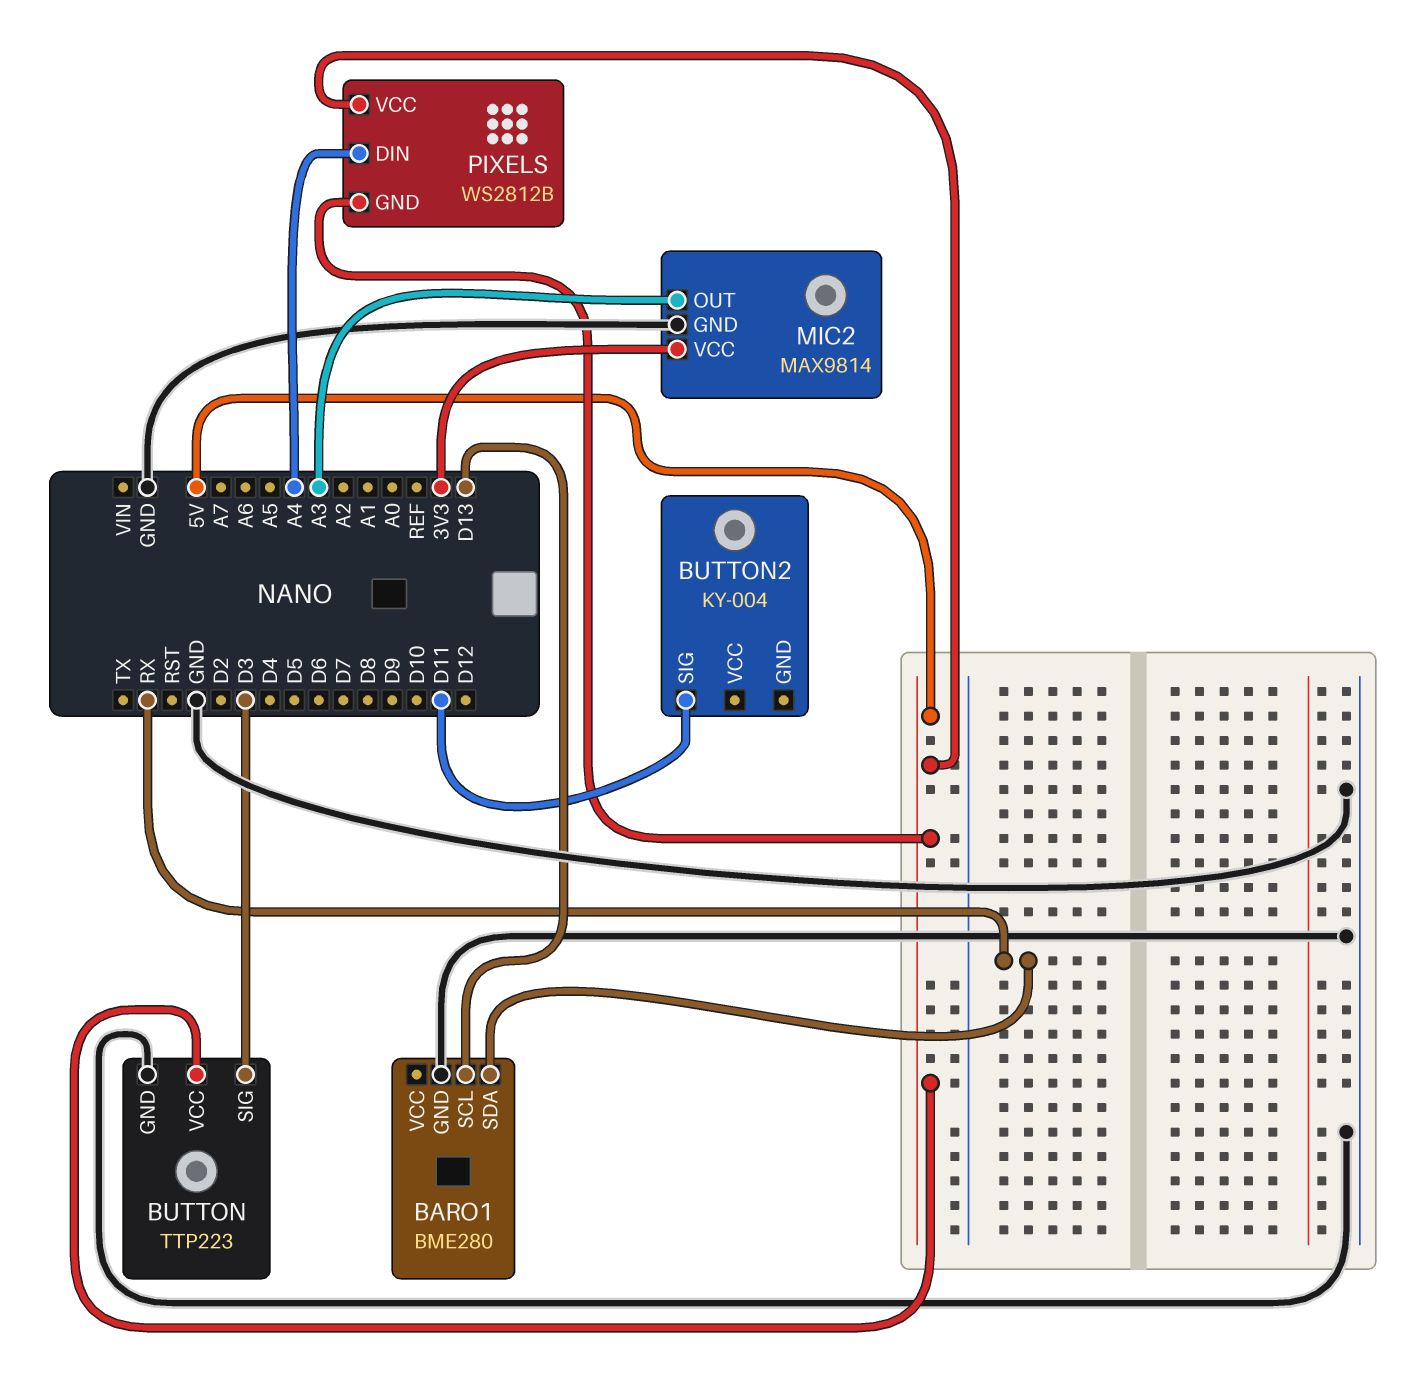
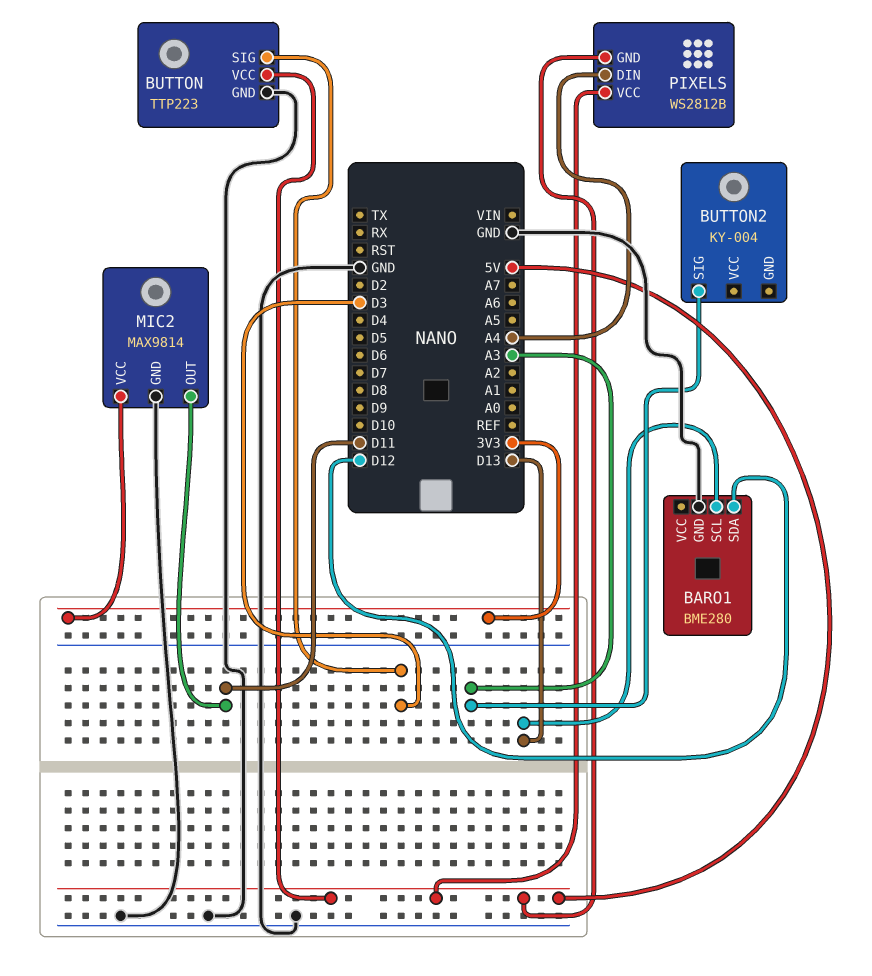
BARO1 pin SDA: RX -> D12
BUTTON2 pin SIG: D11 -> A3
MIC2 pin OUT: A3 -> D11

